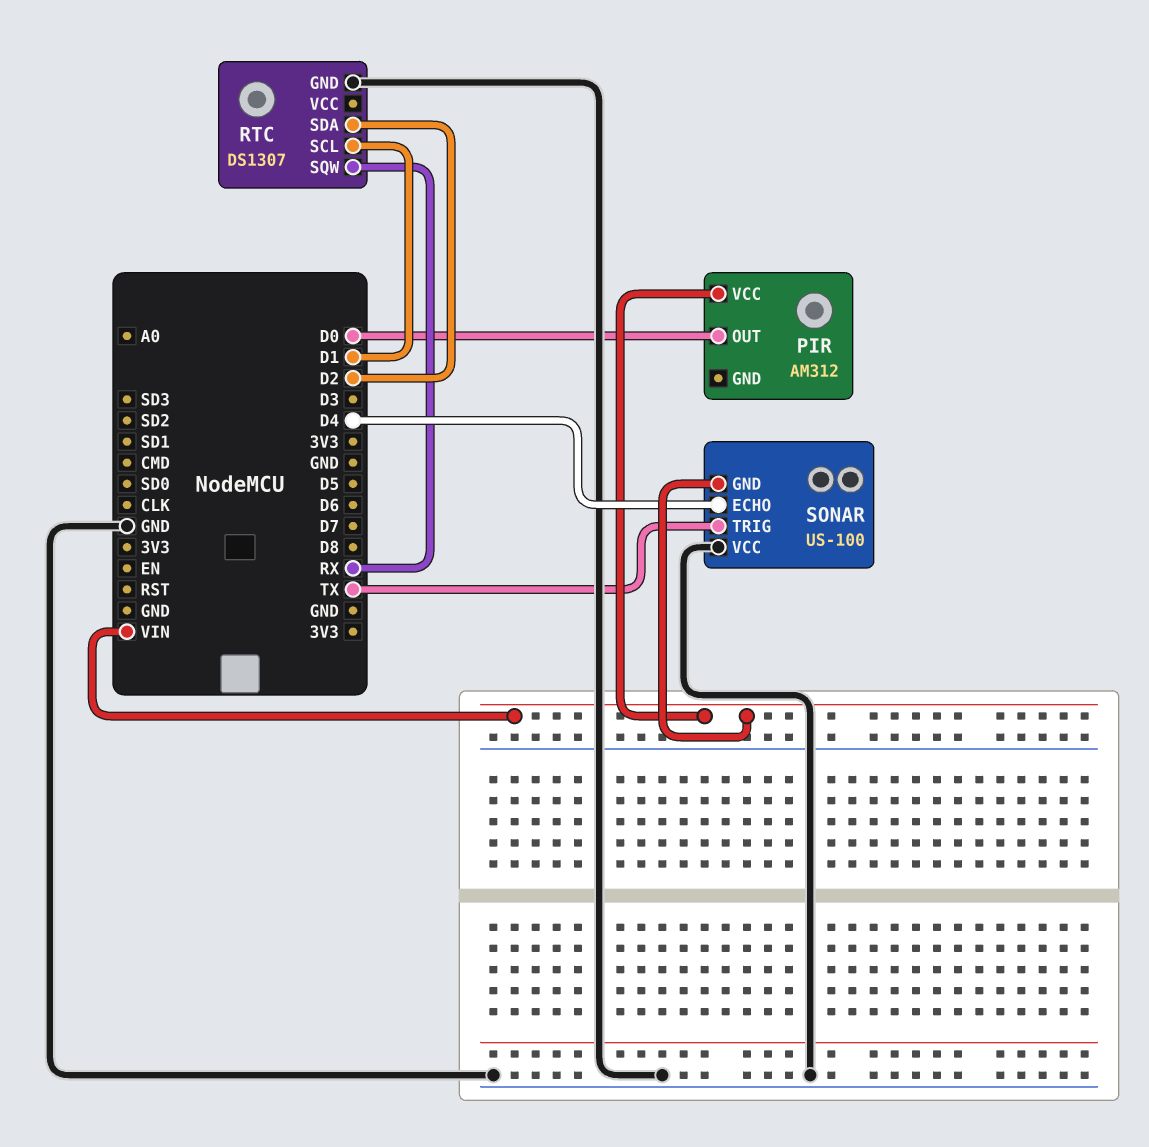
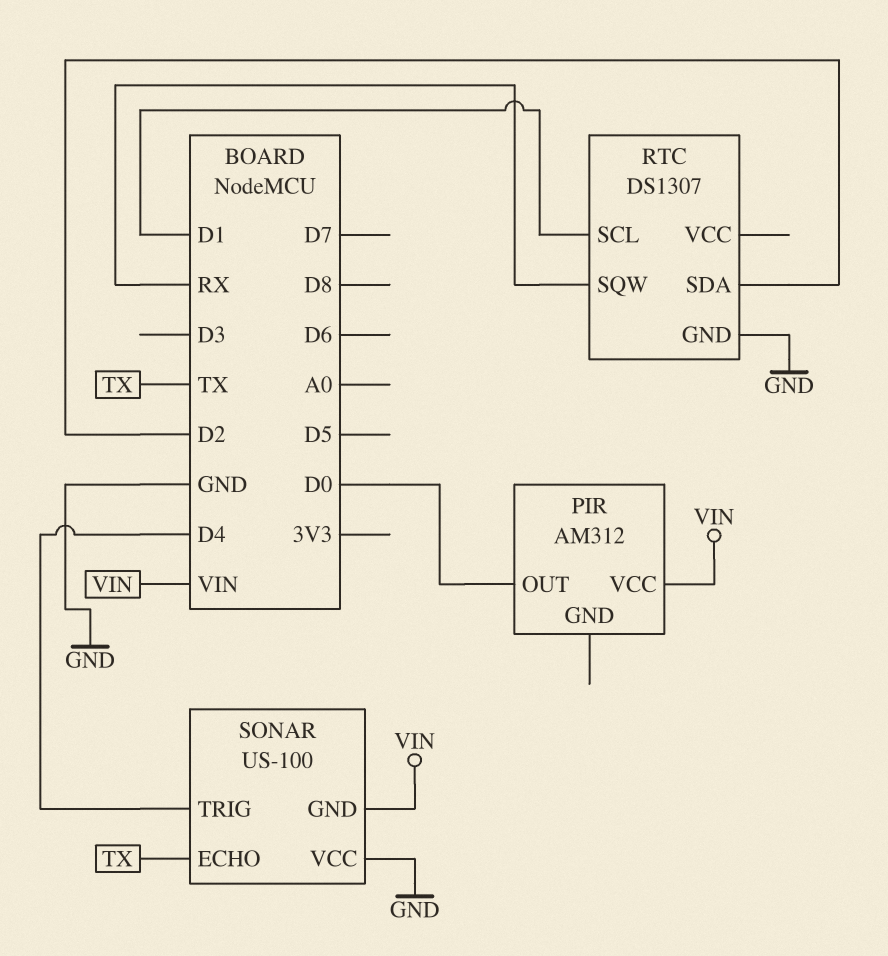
SONAR pin ECHO: D4 -> TX
SONAR pin TRIG: TX -> D4

